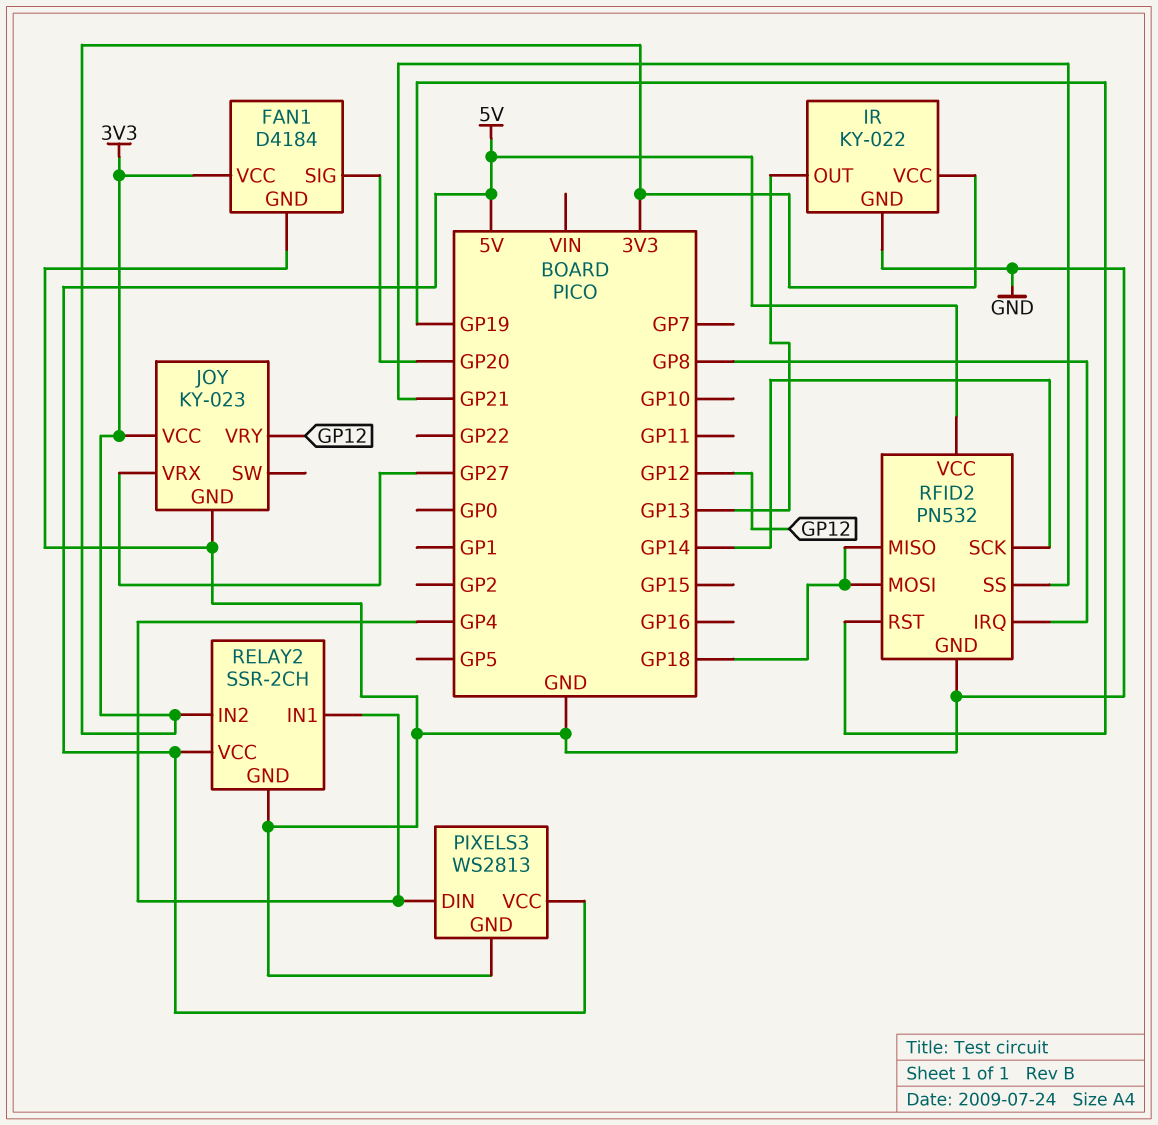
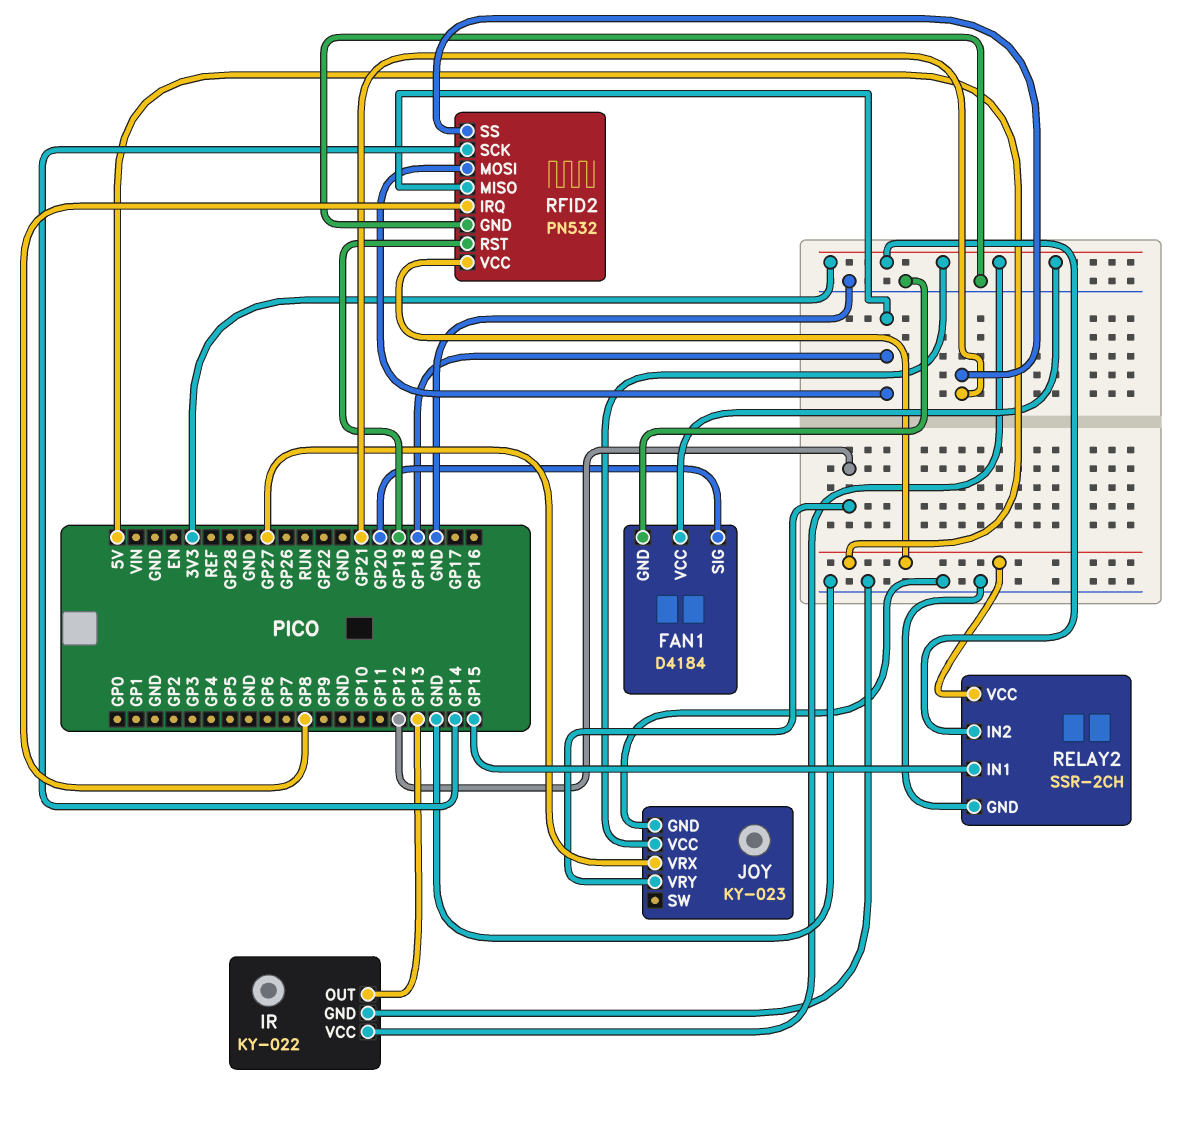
PIXELS3: WS2813 -> none
PIXELS3 pin DIN: GP4 -> none
PIXELS3 pin GND: GND -> none
PIXELS3 pin VCC: 5V -> none
RELAY2 pin IN1: GP4 -> GP15

